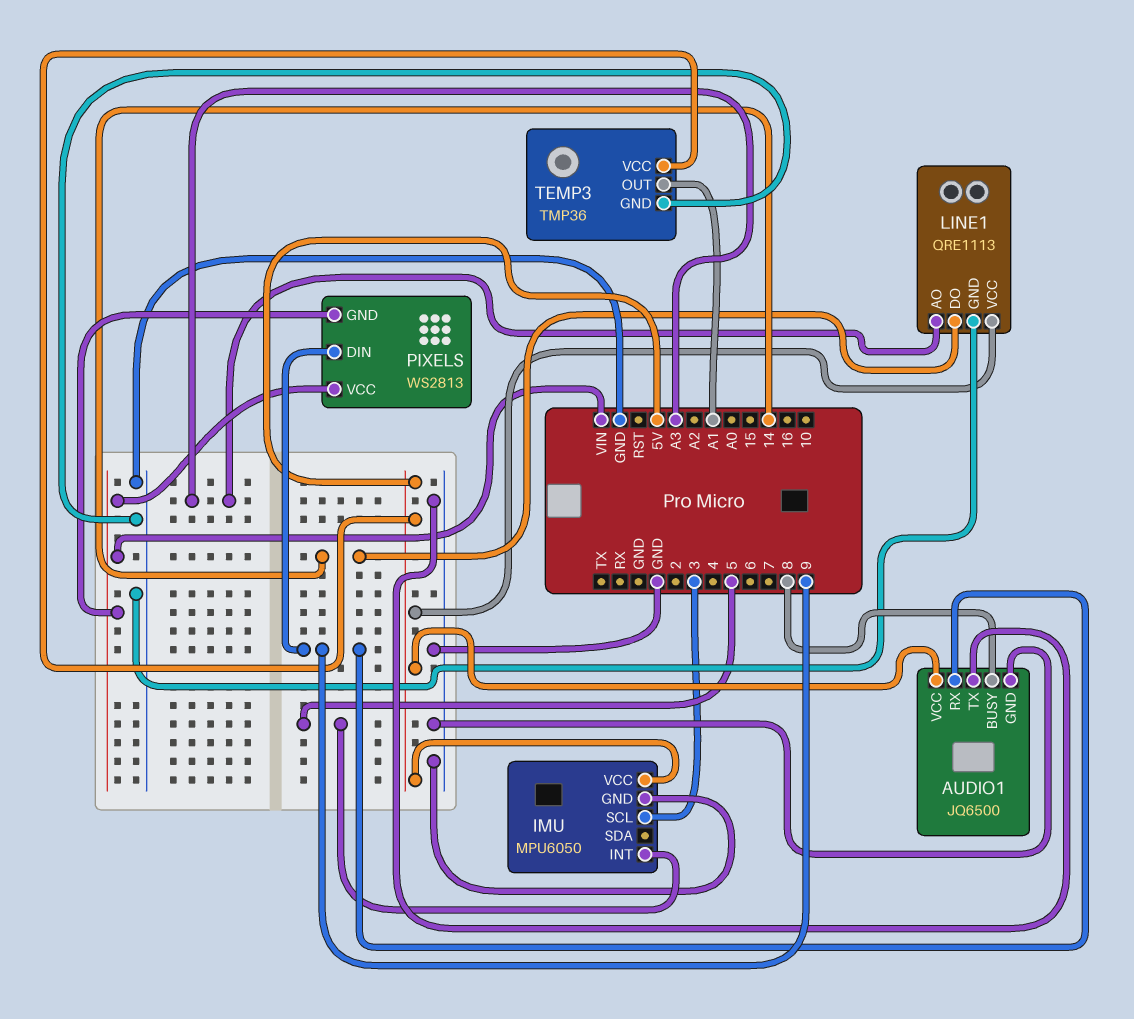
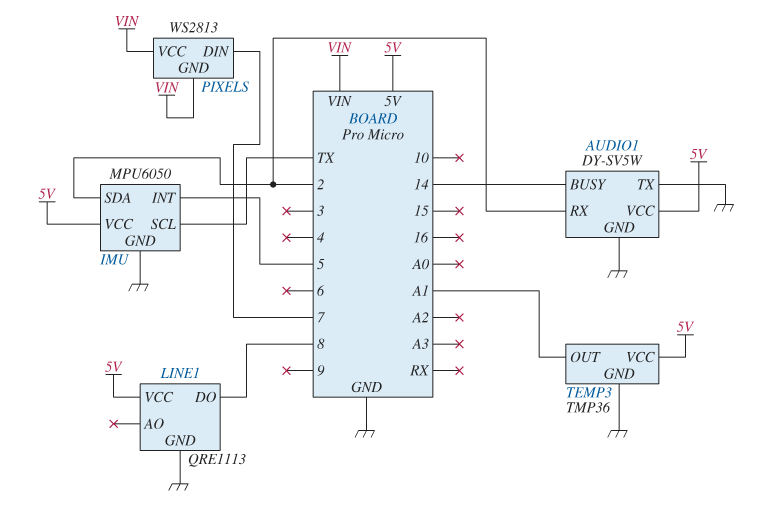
AUDIO1: JQ6500 -> DY-SV5W
AUDIO1 pin BUSY: 8 -> 14
AUDIO1 pin RX: 9 -> 2
IMU pin SCL: 3 -> TX
IMU pin SDA: none -> 2
LINE1 pin AO: A3 -> none
LINE1 pin DO: 14 -> 8
PIXELS pin DIN: 9 -> 7

